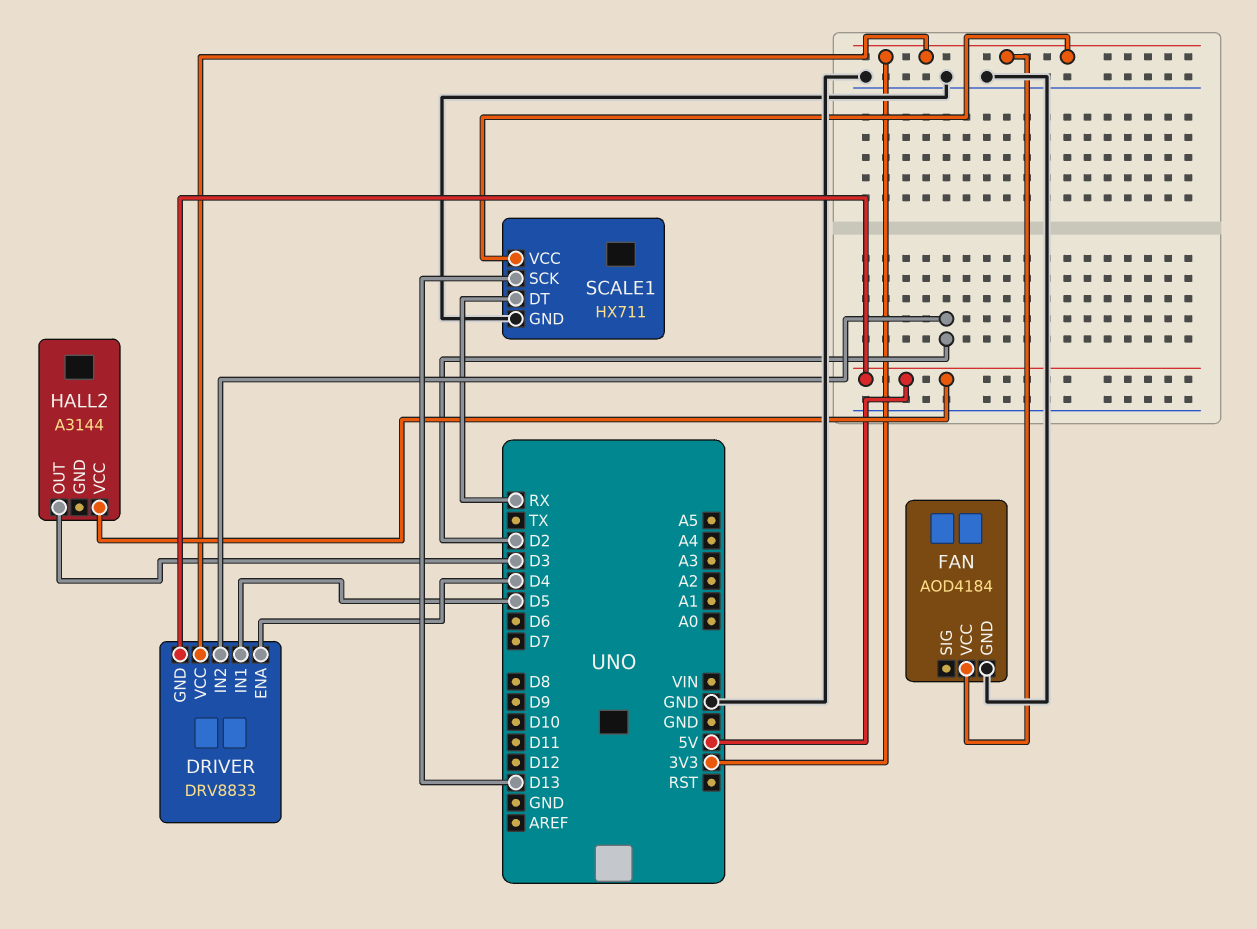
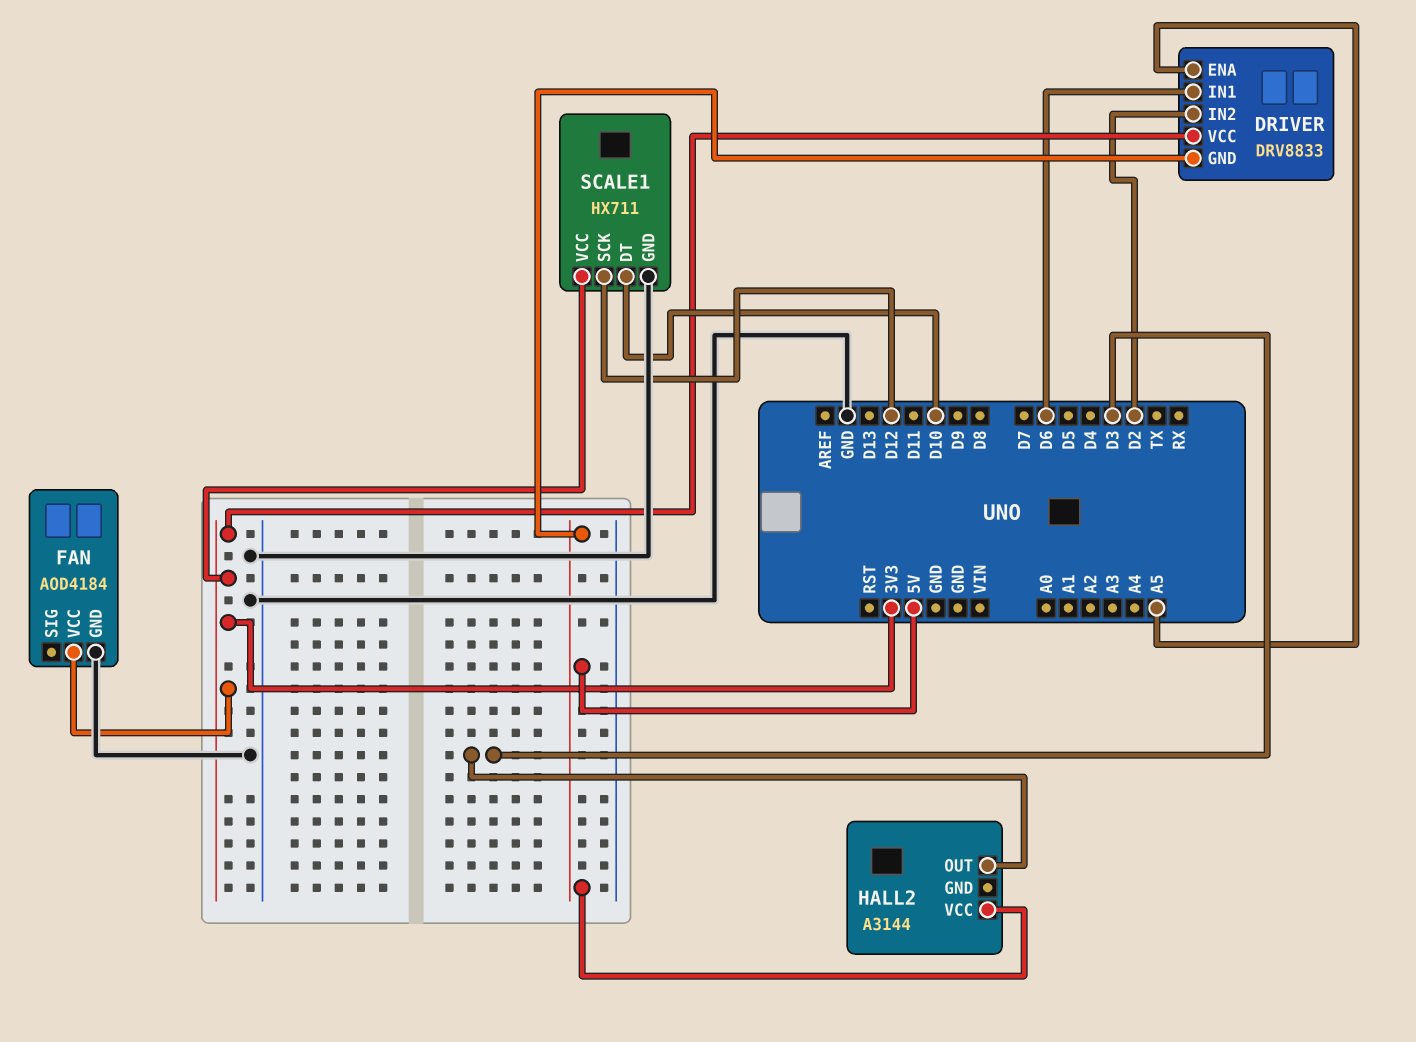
DRIVER pin ENA: D4 -> A5
DRIVER pin IN1: D5 -> D6
SCALE1 pin DT: RX -> D10
SCALE1 pin SCK: D13 -> D12

